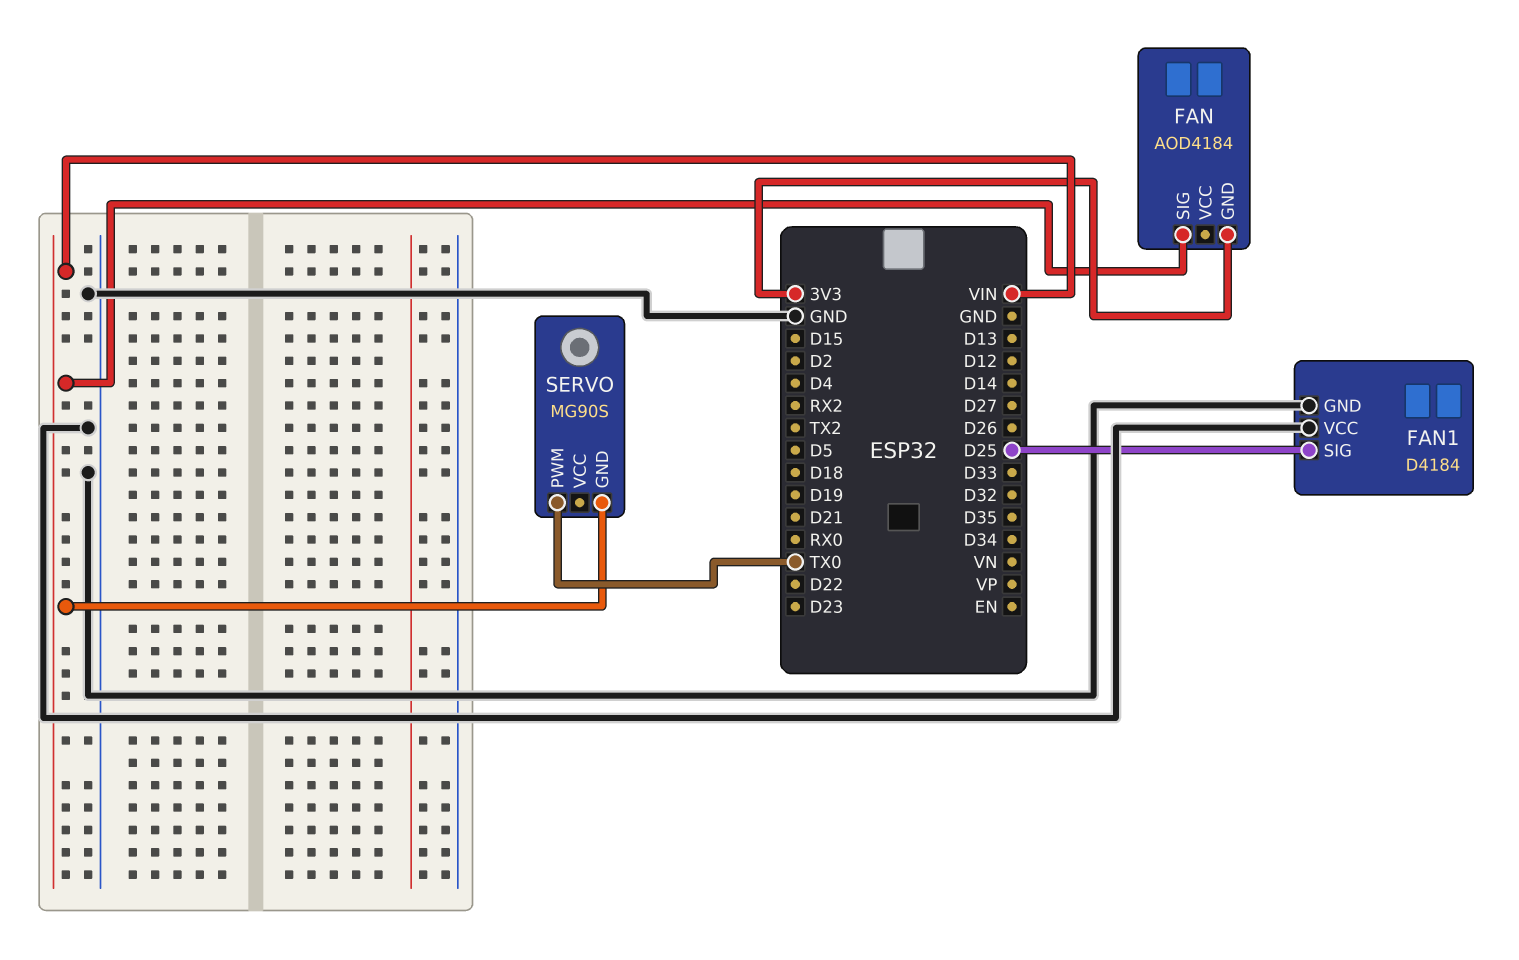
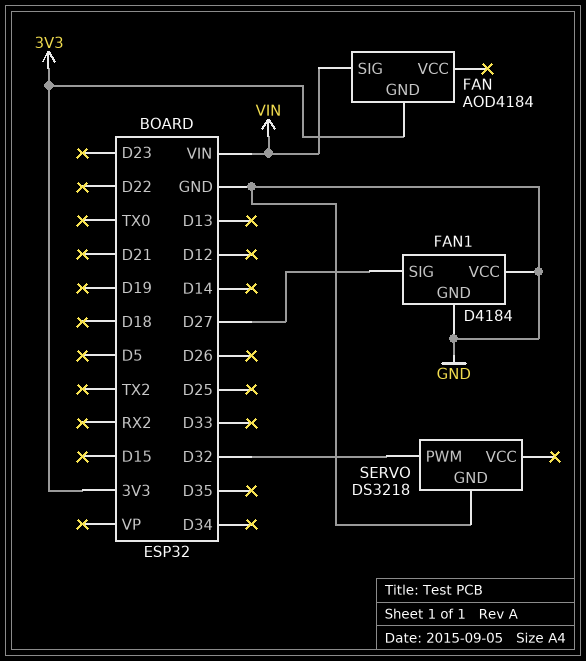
FAN1 pin SIG: D25 -> D27
SERVO: MG90S -> DS3218
SERVO pin GND: VIN -> GND
SERVO pin PWM: TX0 -> D32

